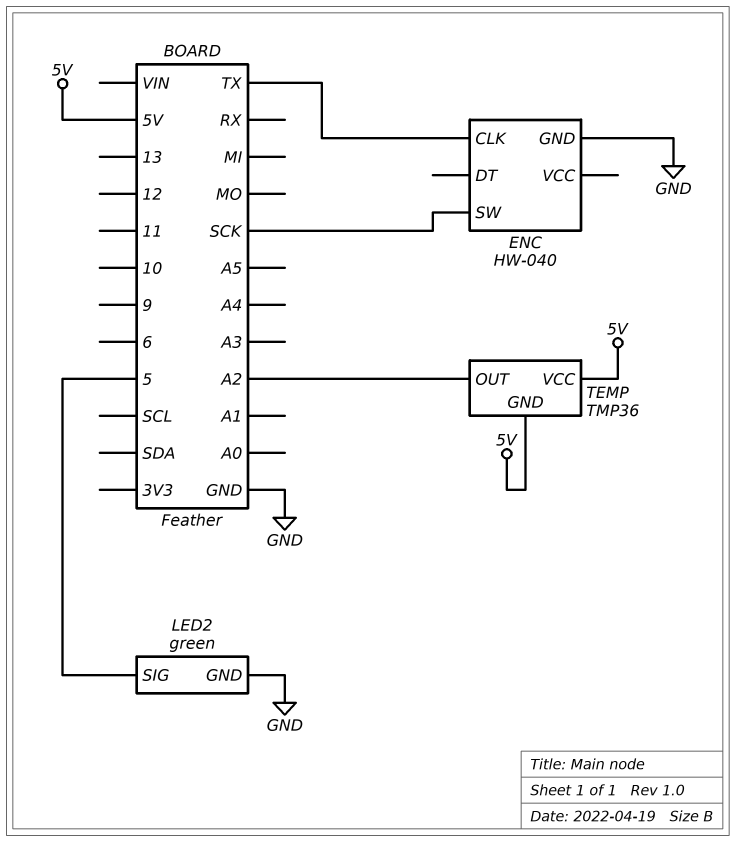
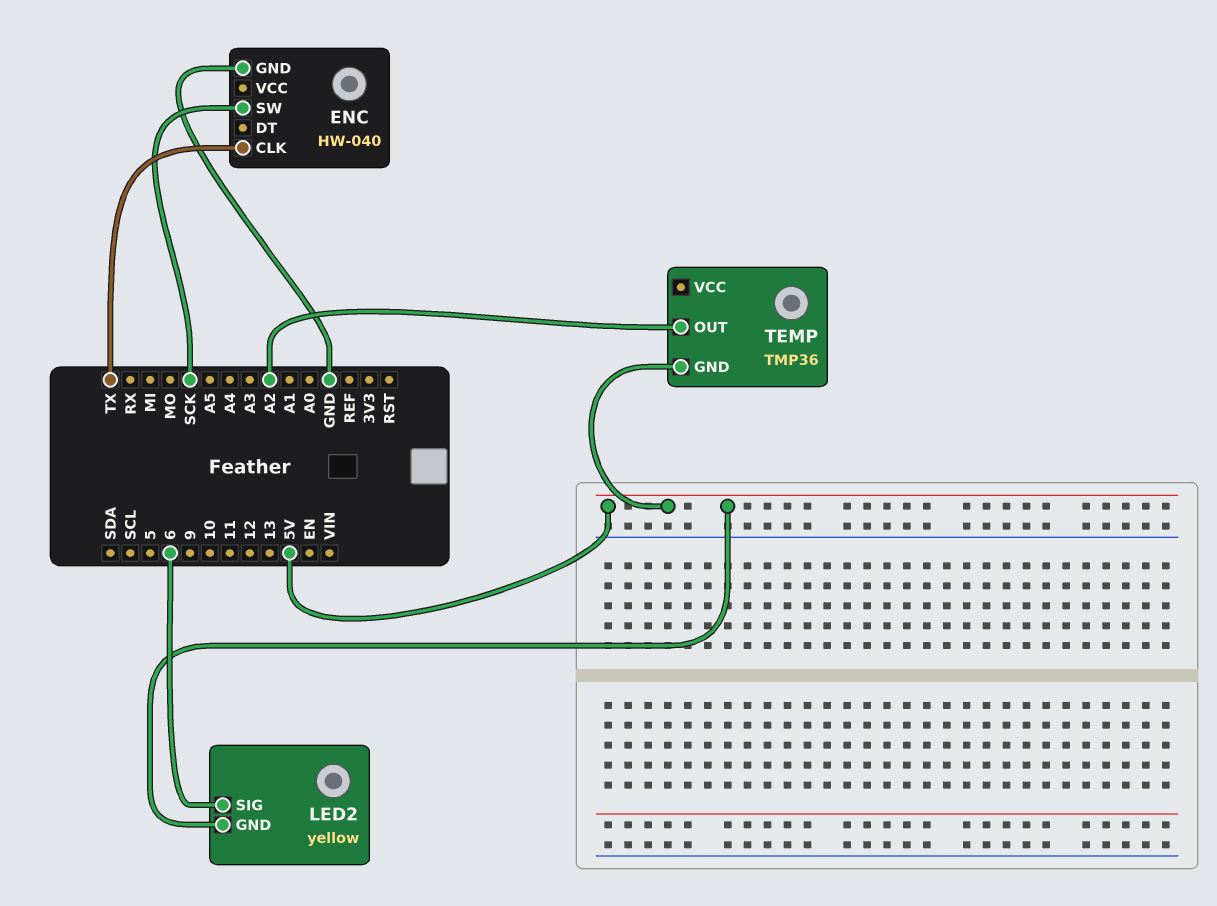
LED2: green -> yellow
LED2 pin GND: GND -> 5V
LED2 pin SIG: 5 -> 6
TEMP pin VCC: 5V -> none

